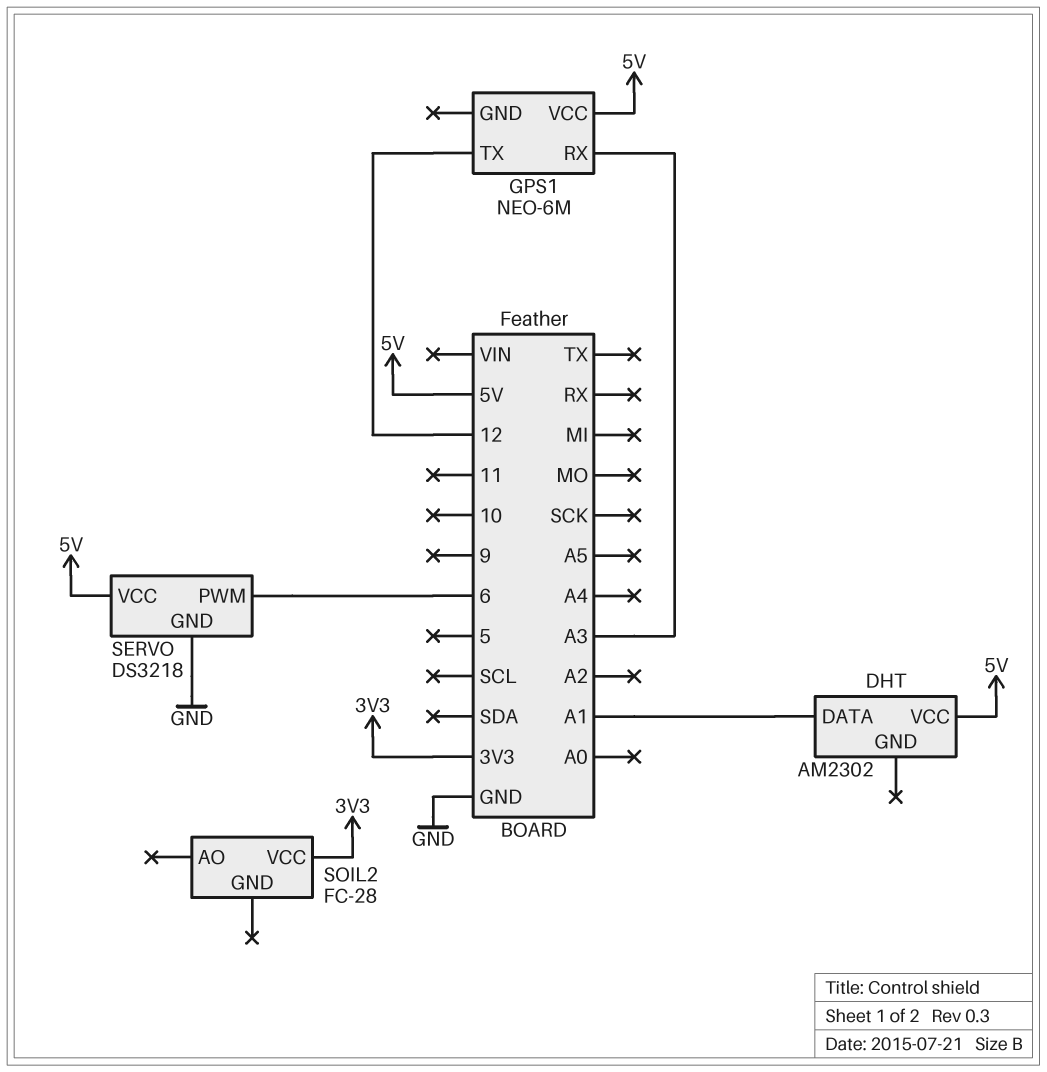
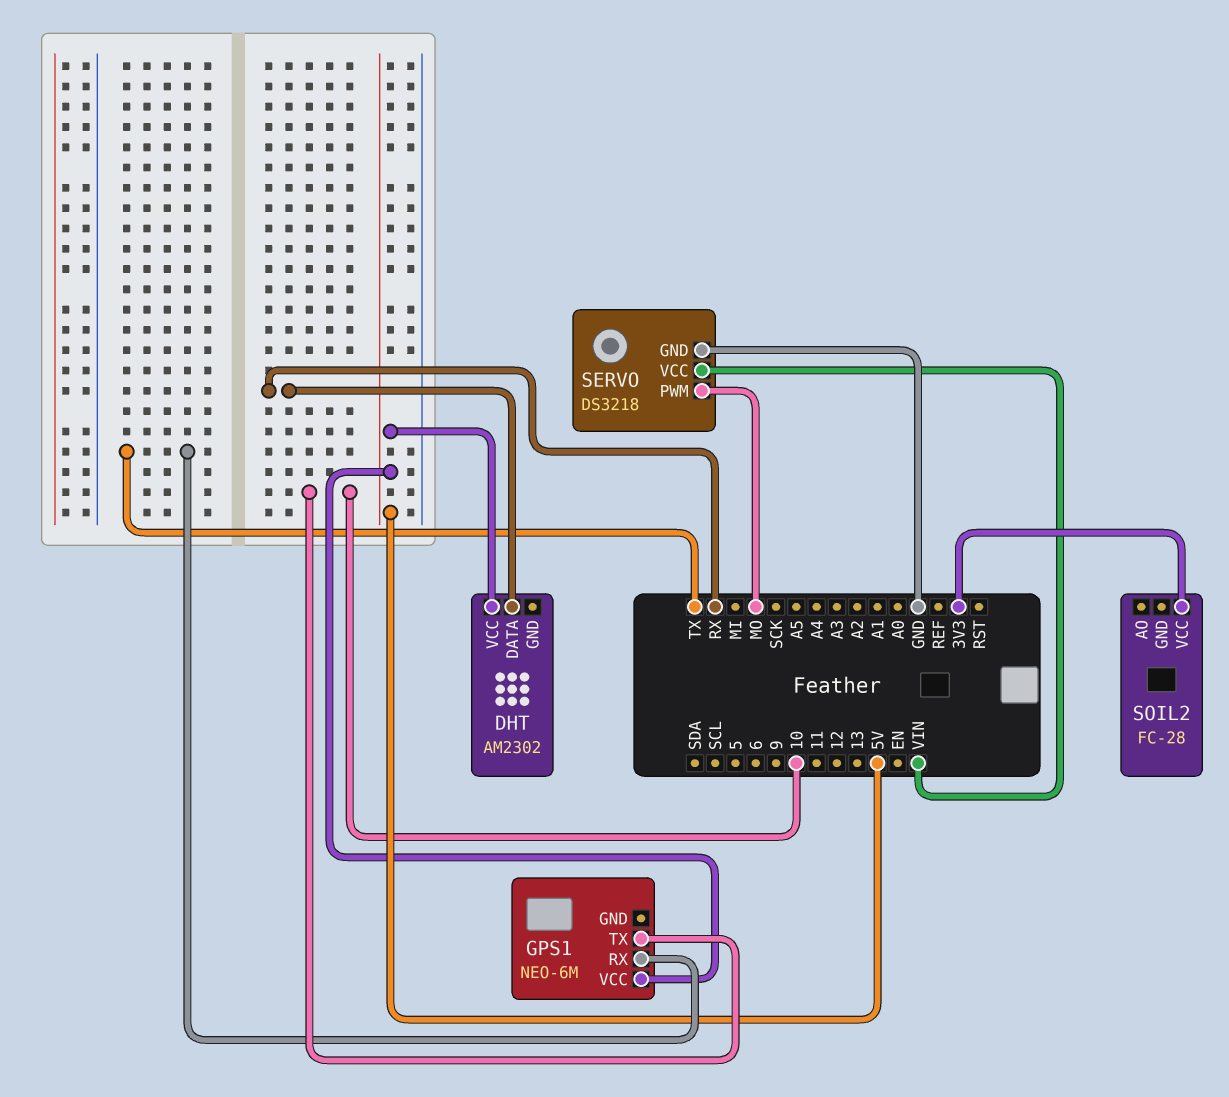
DHT pin DATA: A1 -> RX
GPS1 pin RX: A3 -> TX
GPS1 pin TX: 12 -> 10
SERVO pin PWM: 6 -> MO
SERVO pin VCC: 5V -> VIN

